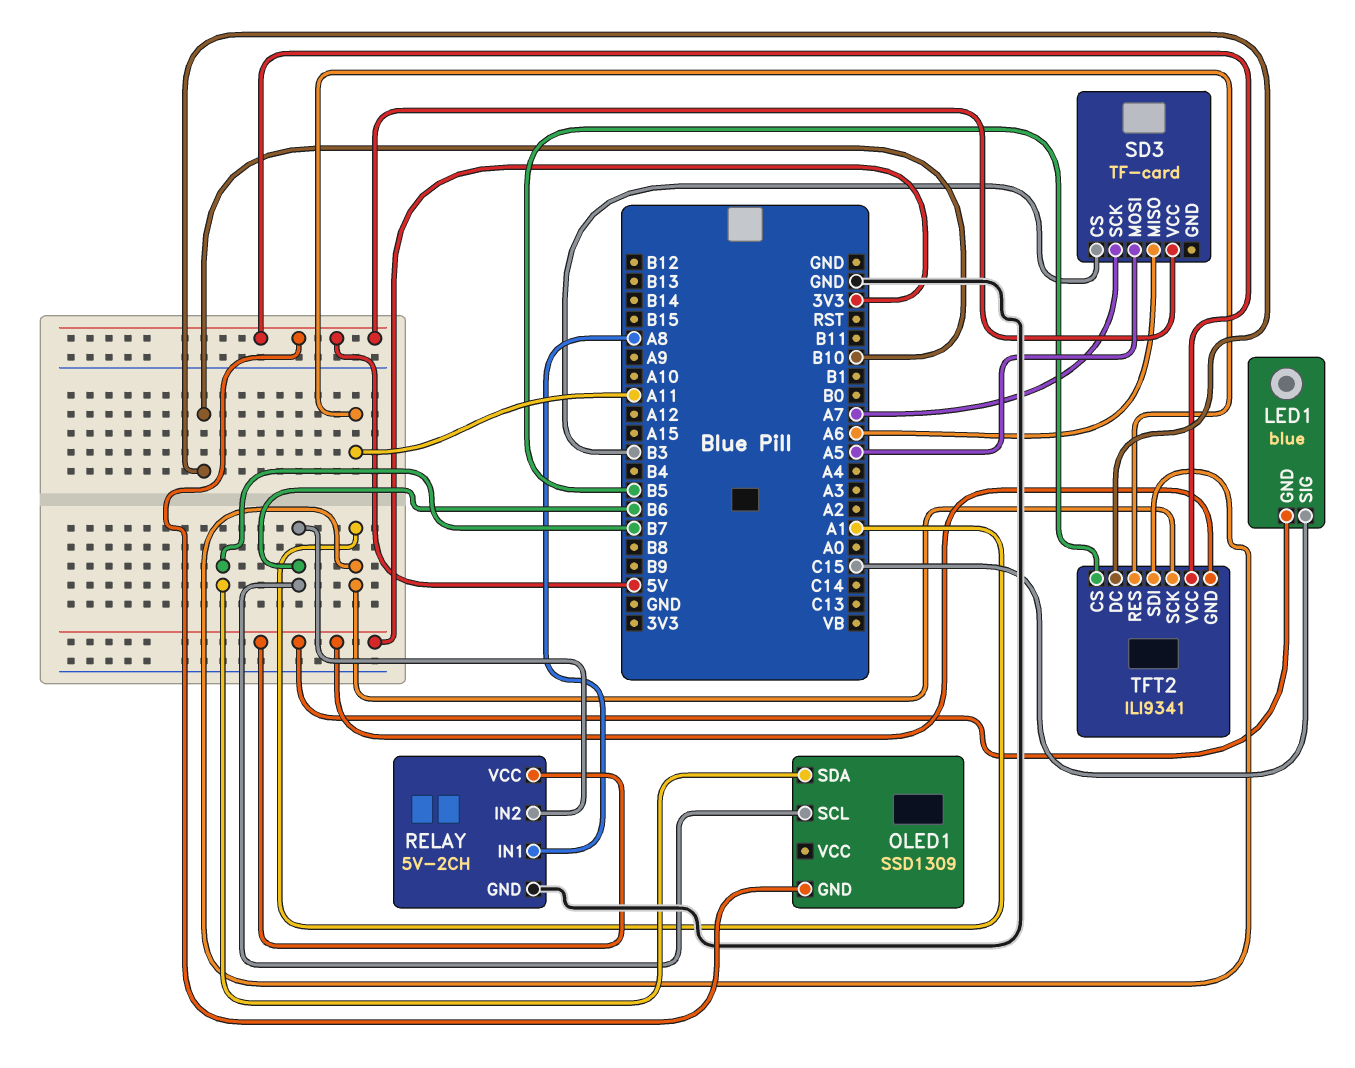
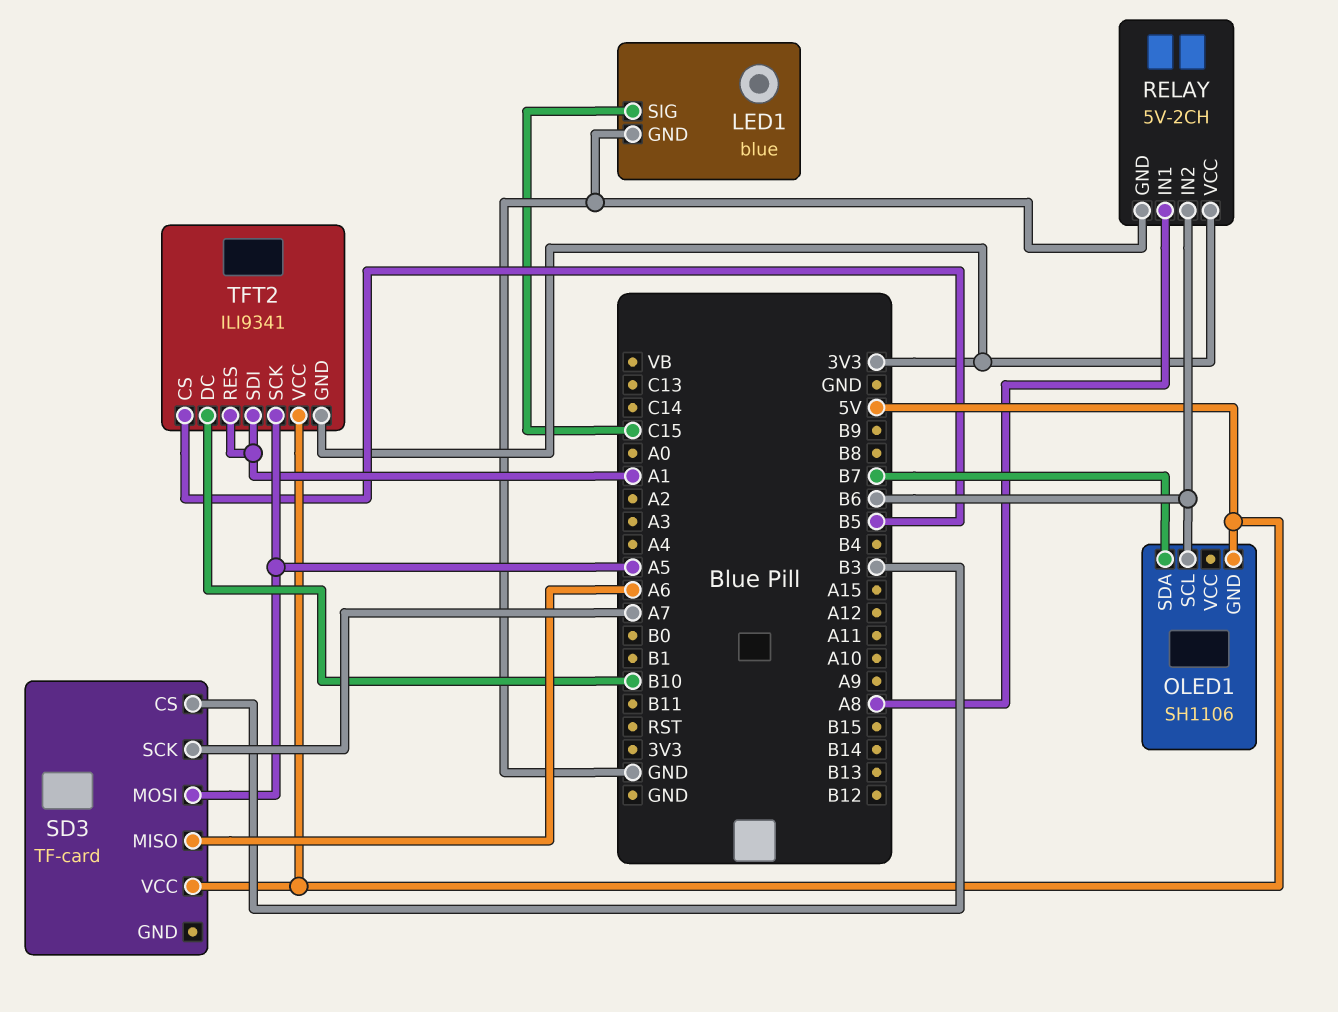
LED1 pin GND: 3V3 -> GND
OLED1: SSD1309 -> SH1106
TFT2 pin RES: A11 -> A1
TFT2 pin SCK: A1 -> A5

